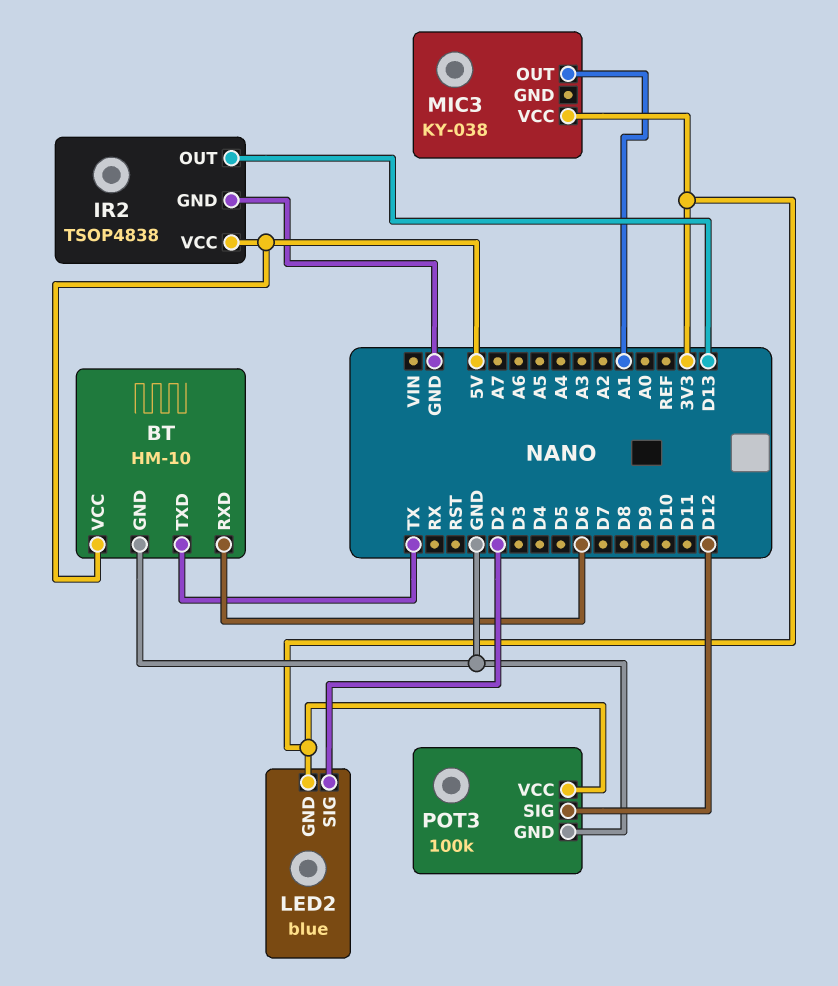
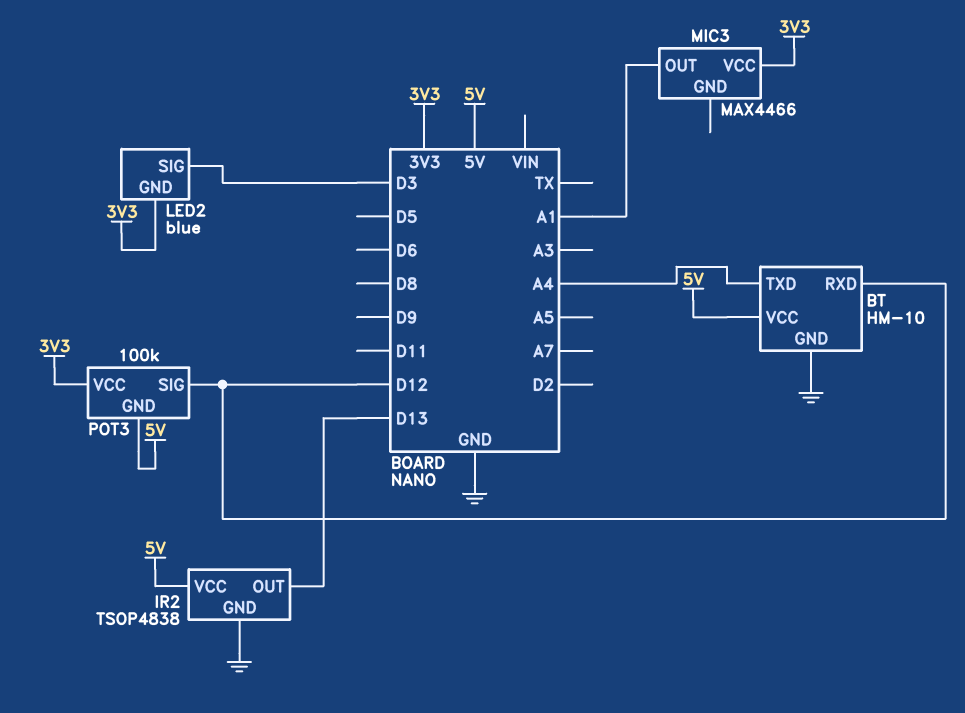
BT pin RXD: D6 -> D12
BT pin TXD: TX -> A4
LED2 pin SIG: D2 -> D3
MIC3: KY-038 -> MAX4466
POT3 pin GND: GND -> 5V

